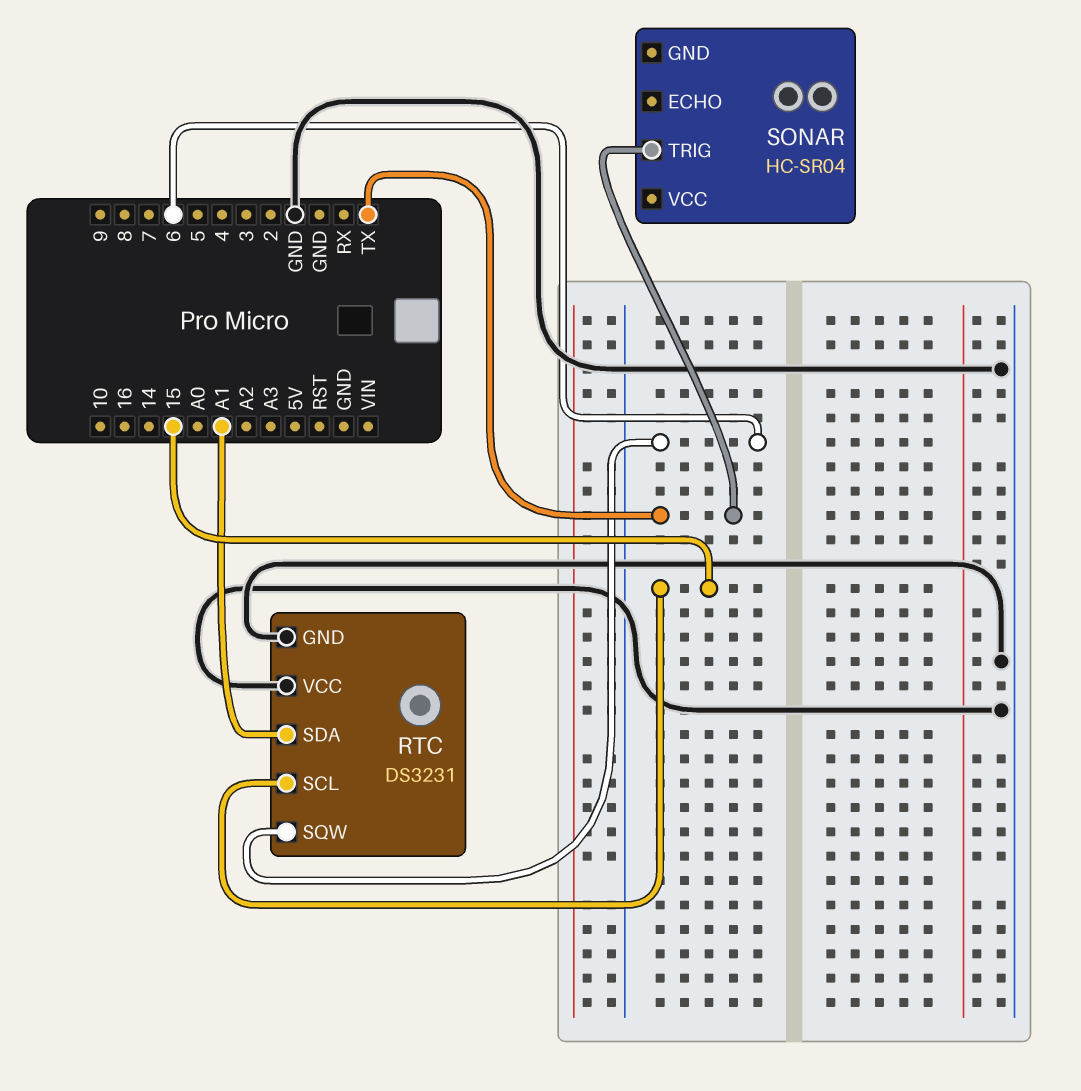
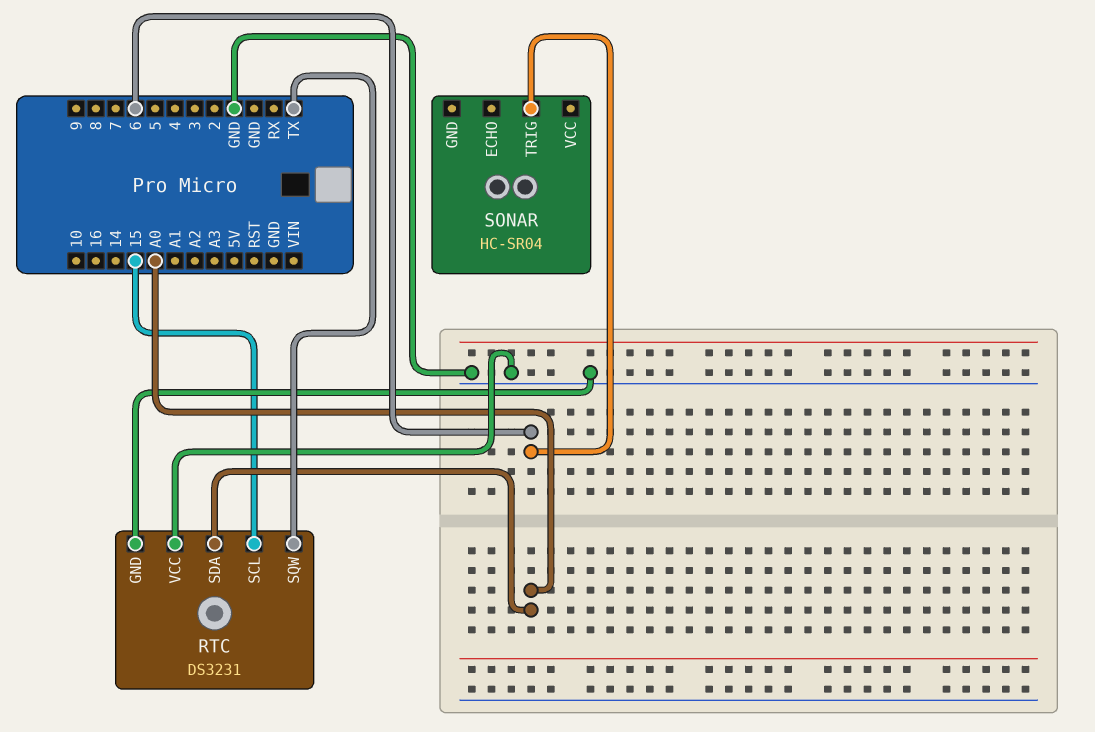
RTC pin SDA: A1 -> A0
RTC pin SQW: 6 -> TX
SONAR pin TRIG: TX -> 6

